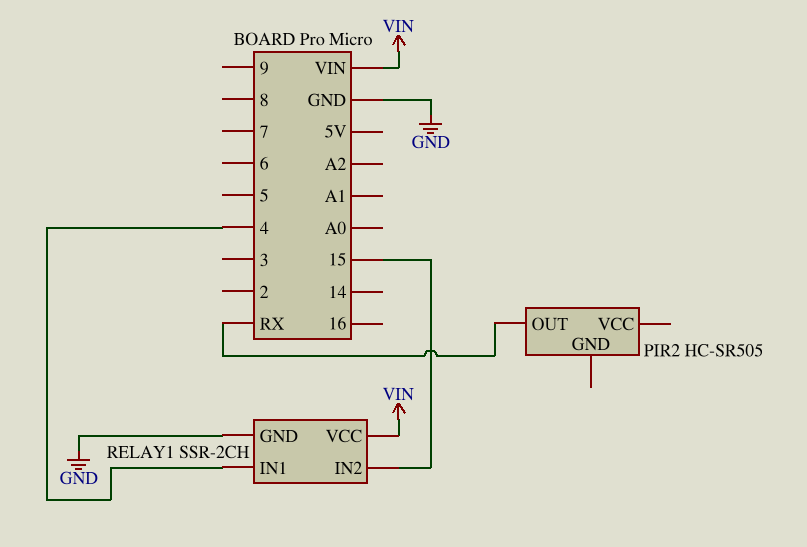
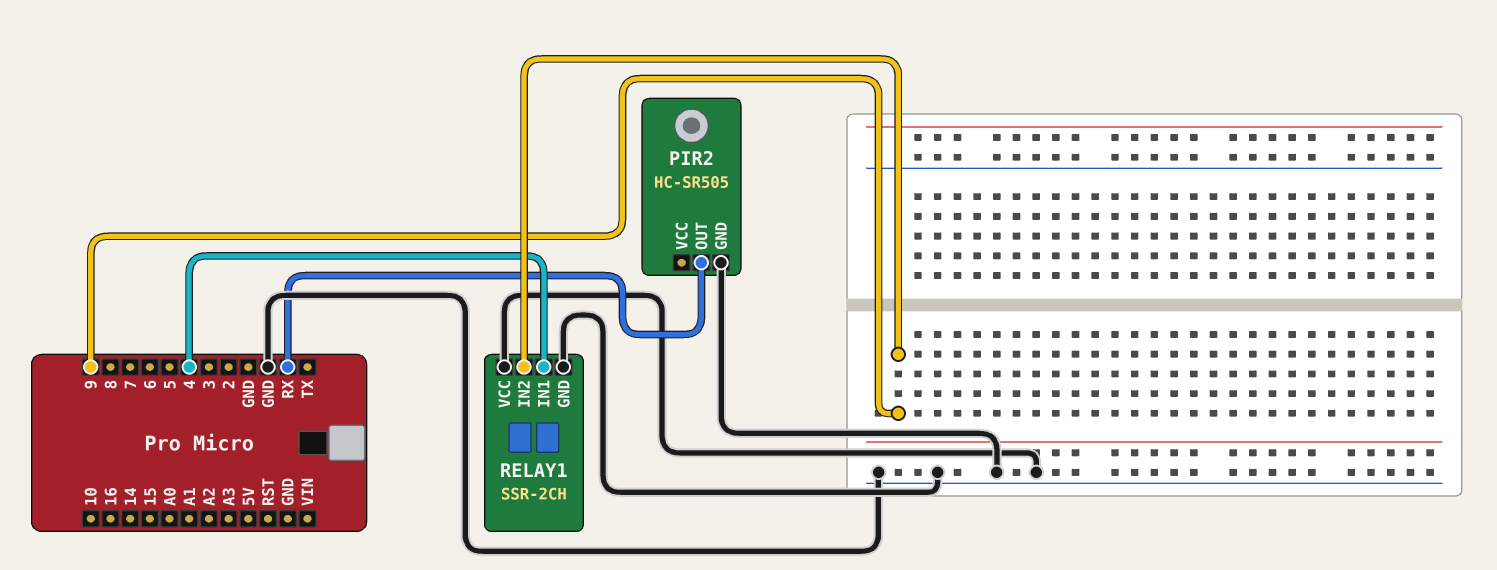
PIR2 pin GND: none -> GND
RELAY1 pin IN2: 15 -> 9
RELAY1 pin VCC: VIN -> GND

